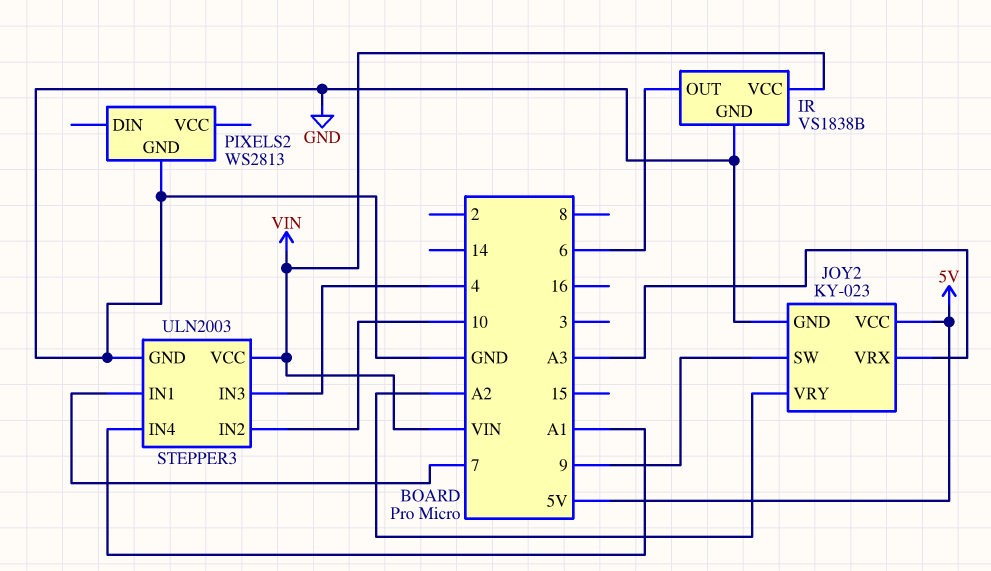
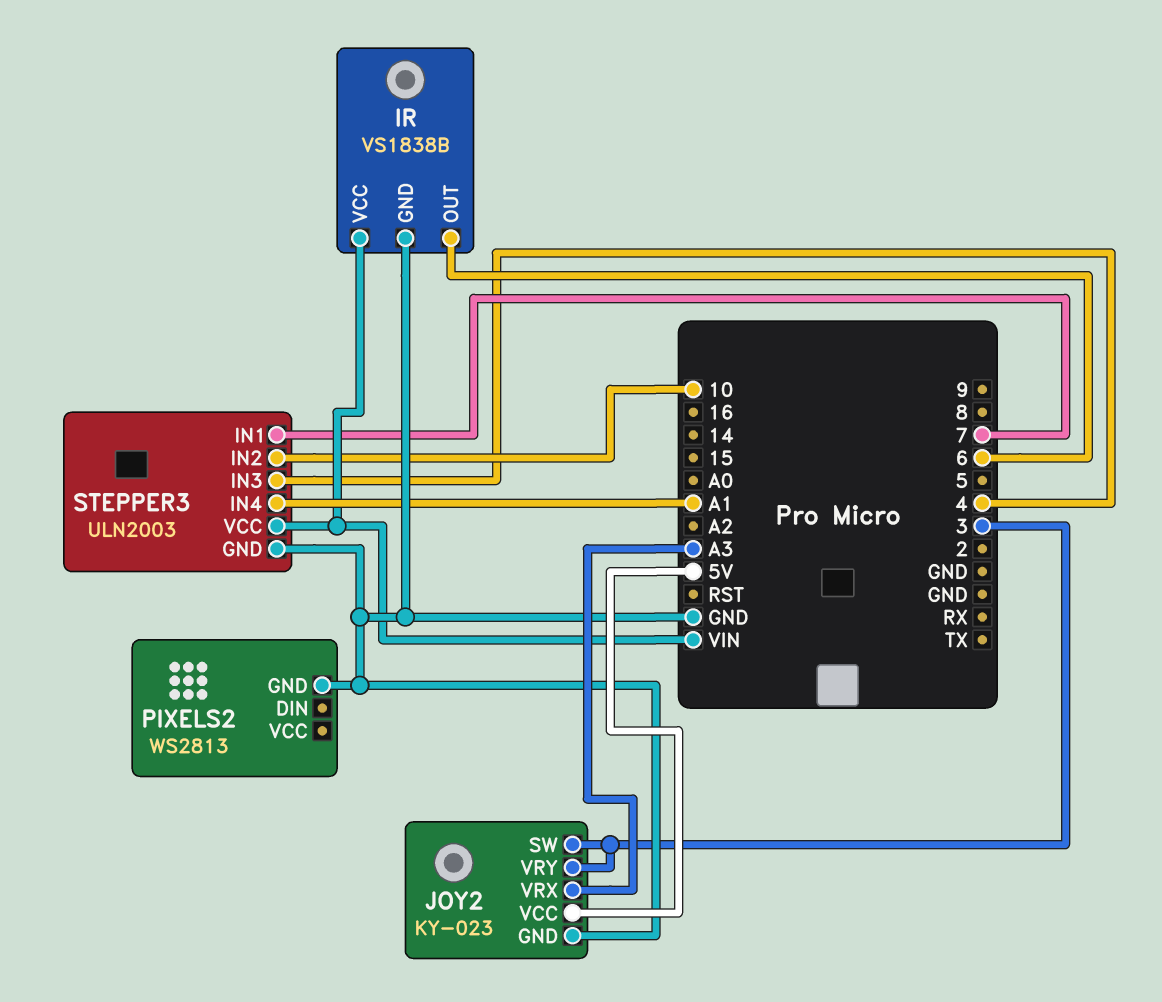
JOY2 pin SW: 9 -> 3
JOY2 pin VRY: A2 -> 3

